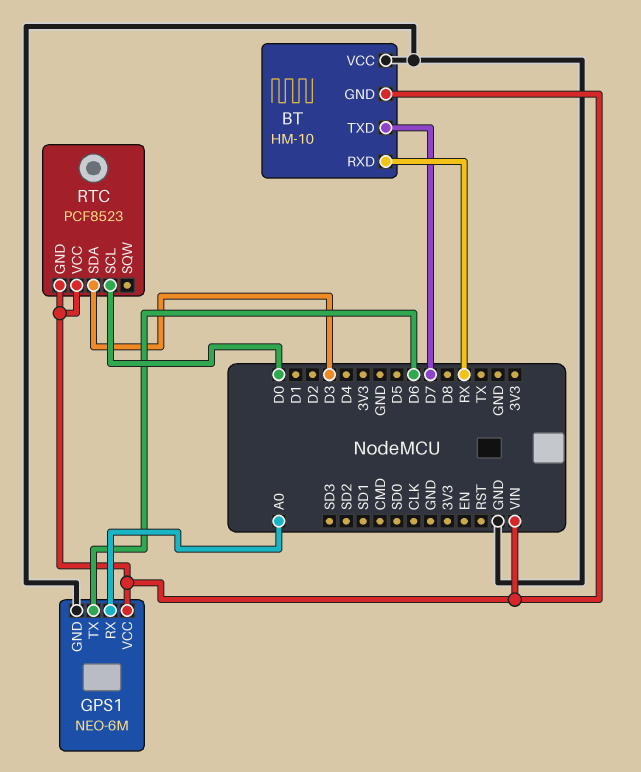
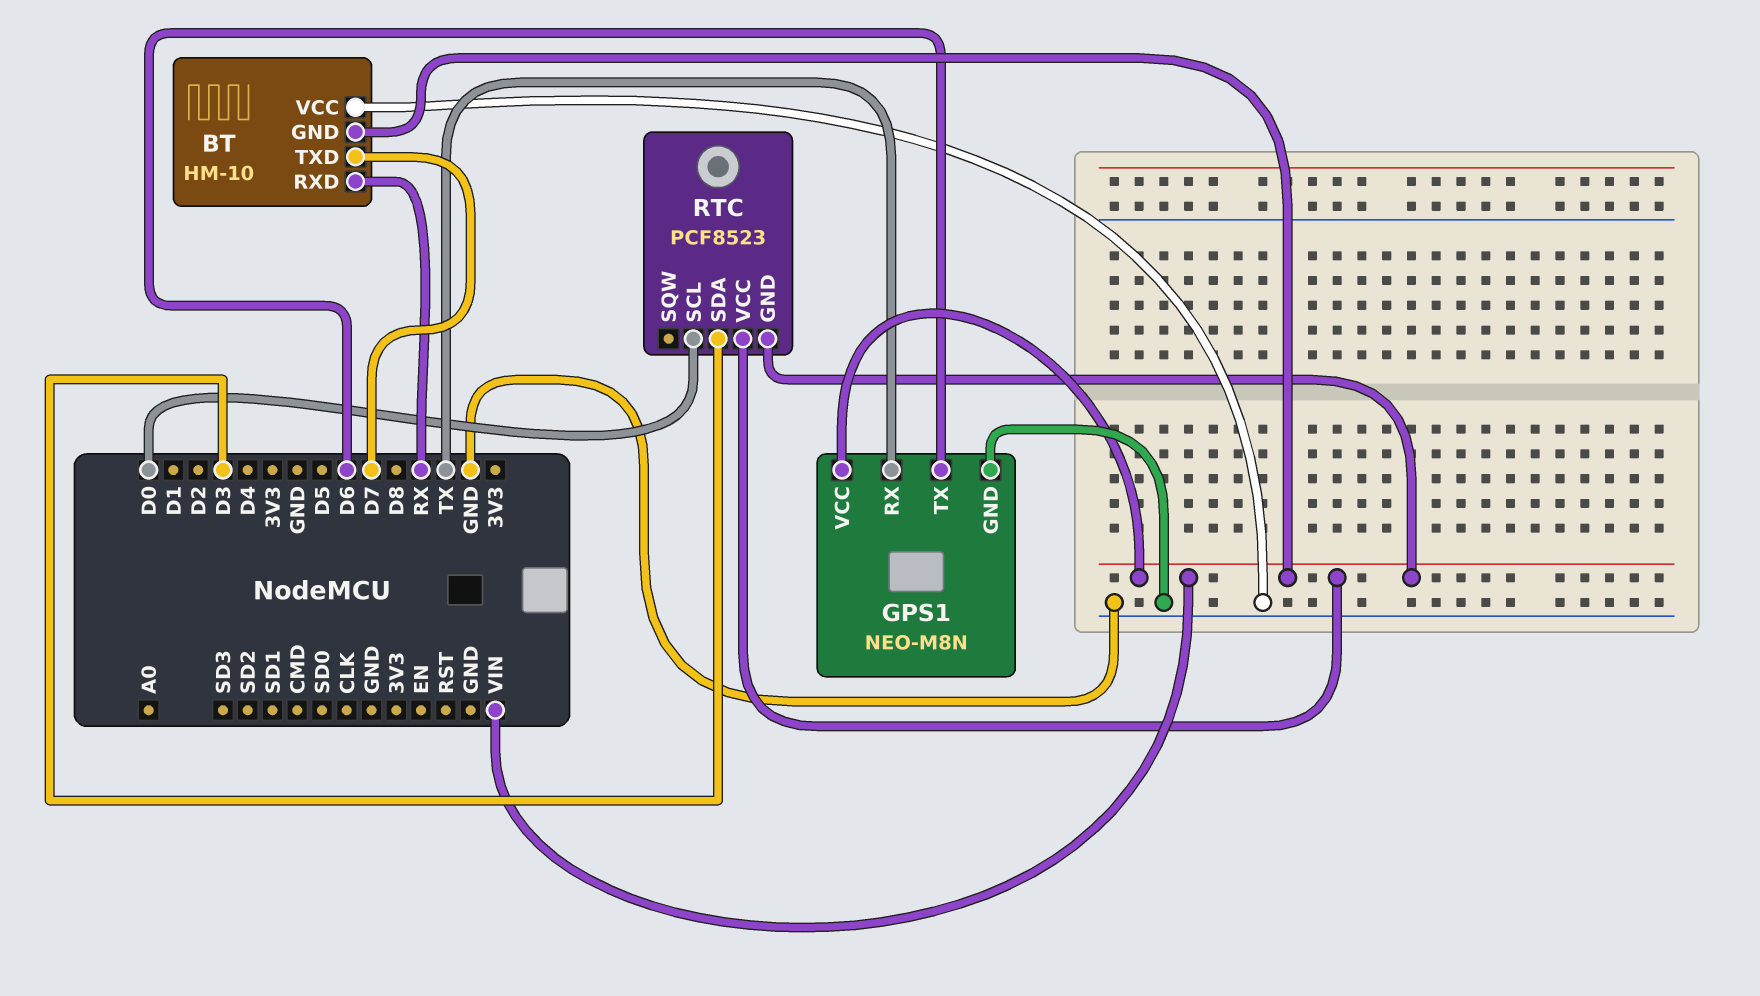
GPS1: NEO-6M -> NEO-M8N
GPS1 pin RX: A0 -> TX

